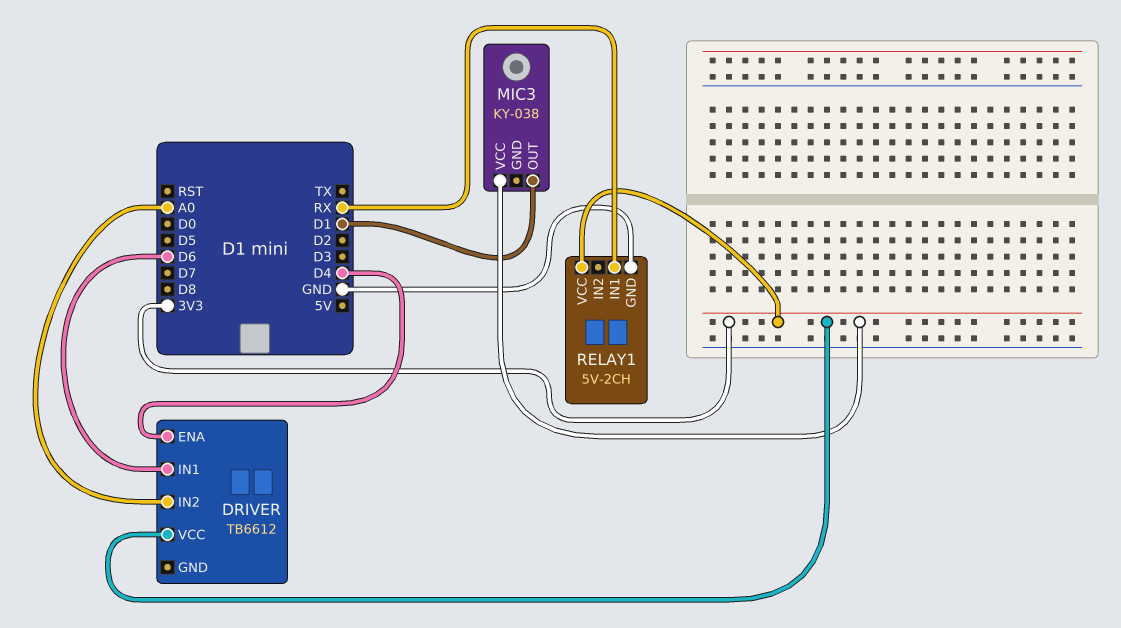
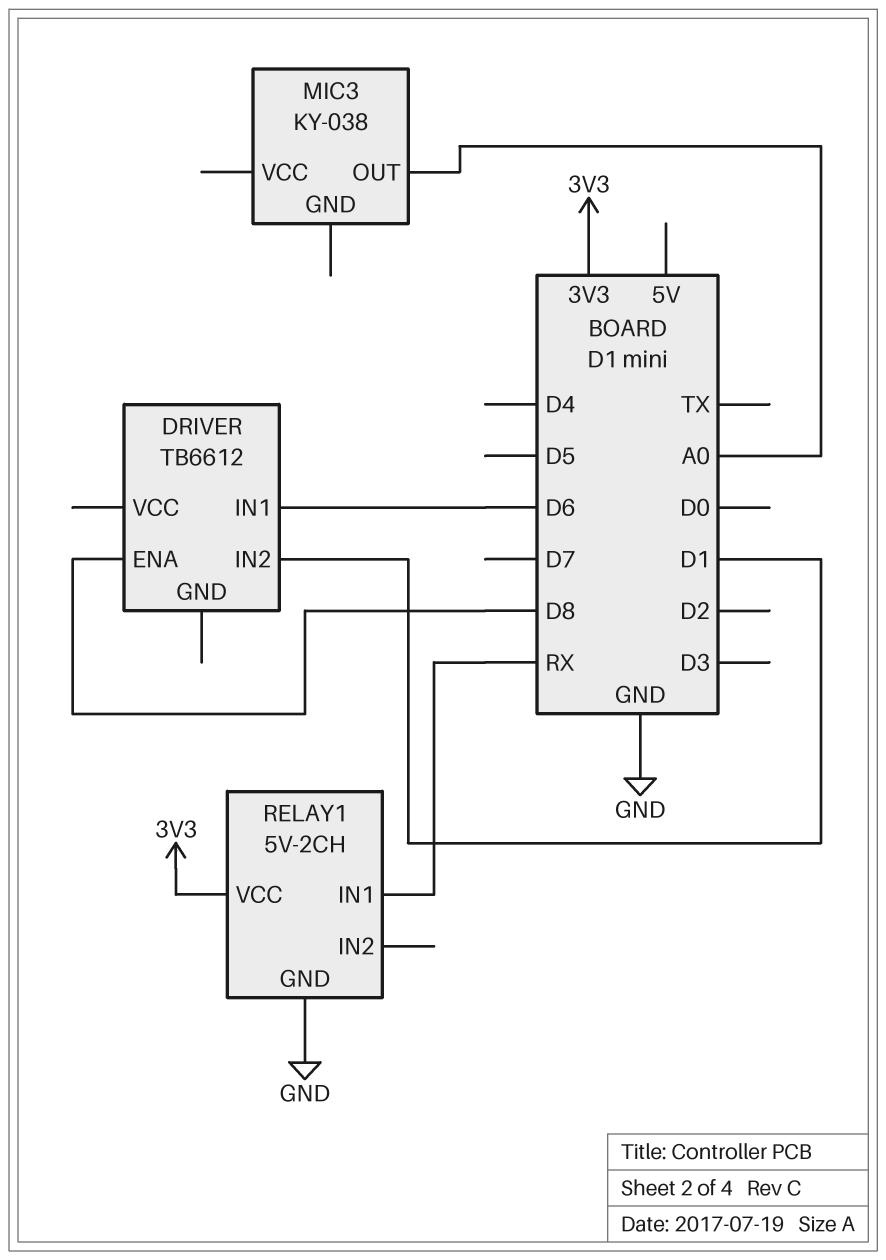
DRIVER pin ENA: D4 -> D8
DRIVER pin IN2: A0 -> D1
DRIVER pin VCC: 3V3 -> none
MIC3 pin OUT: D1 -> A0
MIC3 pin VCC: 3V3 -> none

